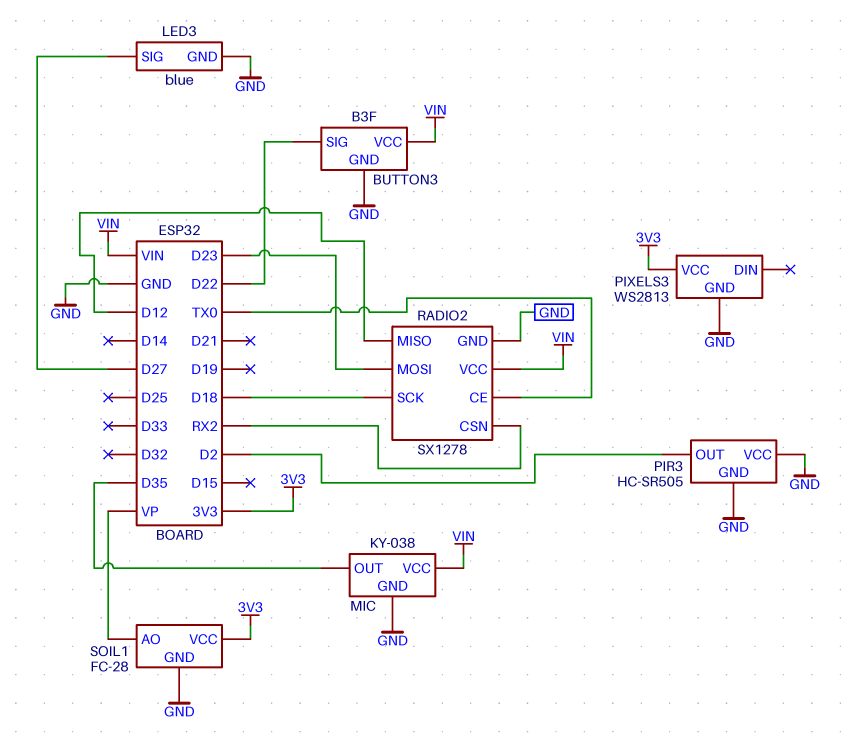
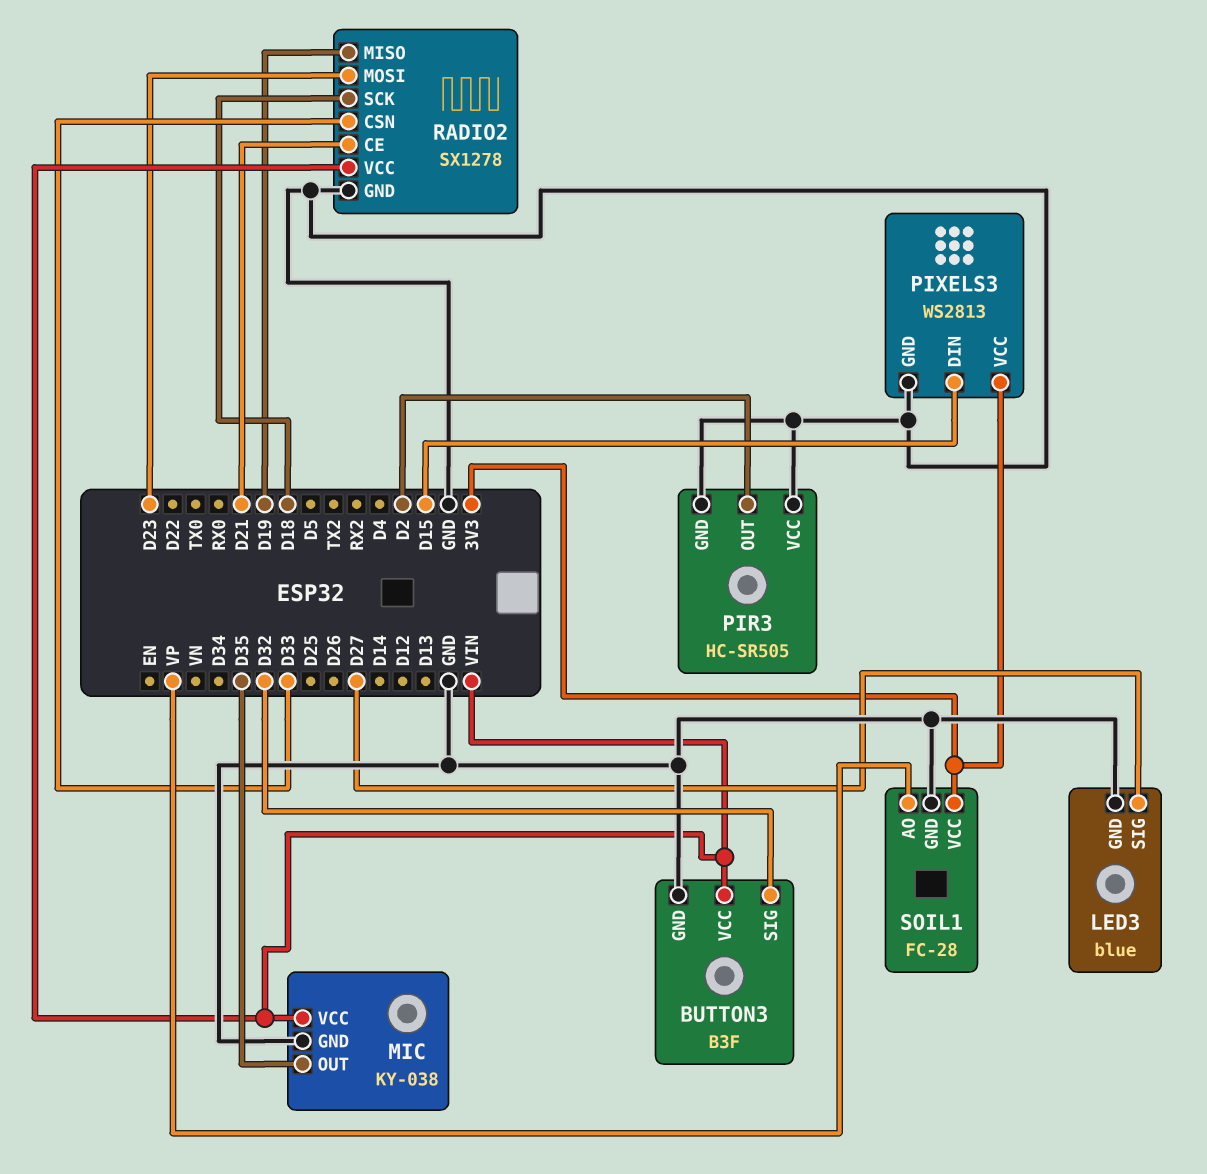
BUTTON3 pin SIG: D22 -> D32
PIXELS3 pin DIN: none -> D15
RADIO2 pin CE: TX0 -> D21
RADIO2 pin CSN: RX2 -> D33
RADIO2 pin MISO: D12 -> D19

